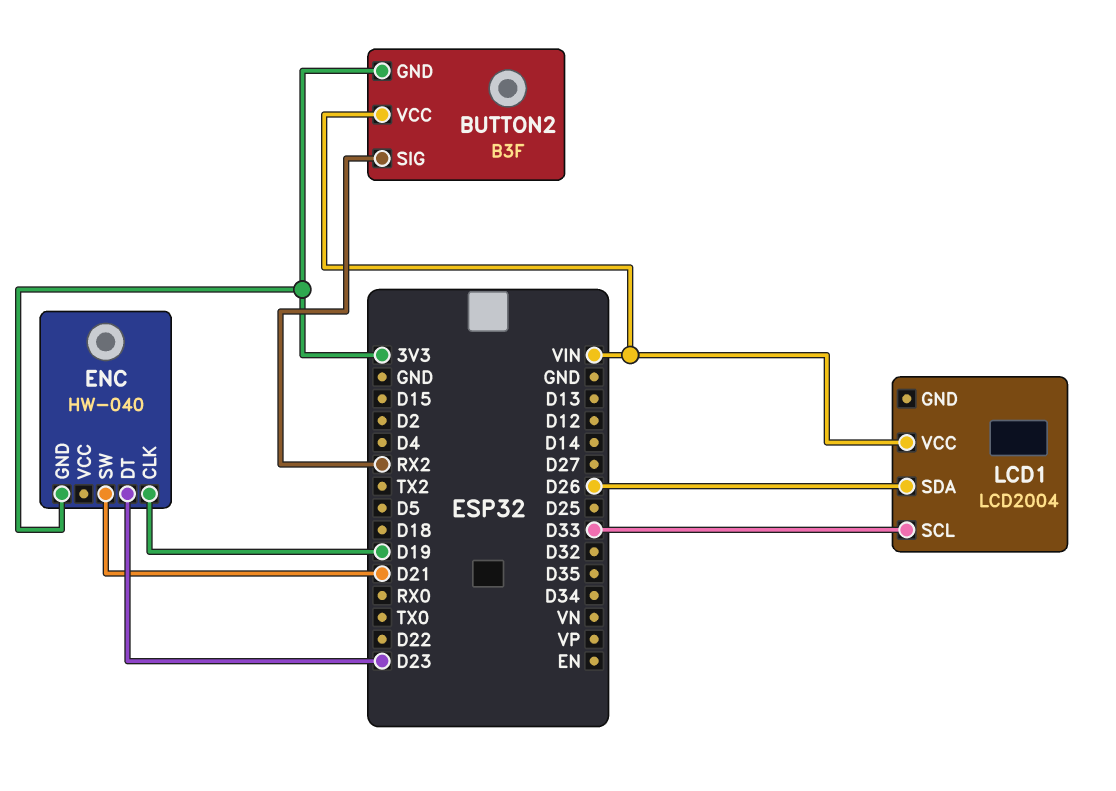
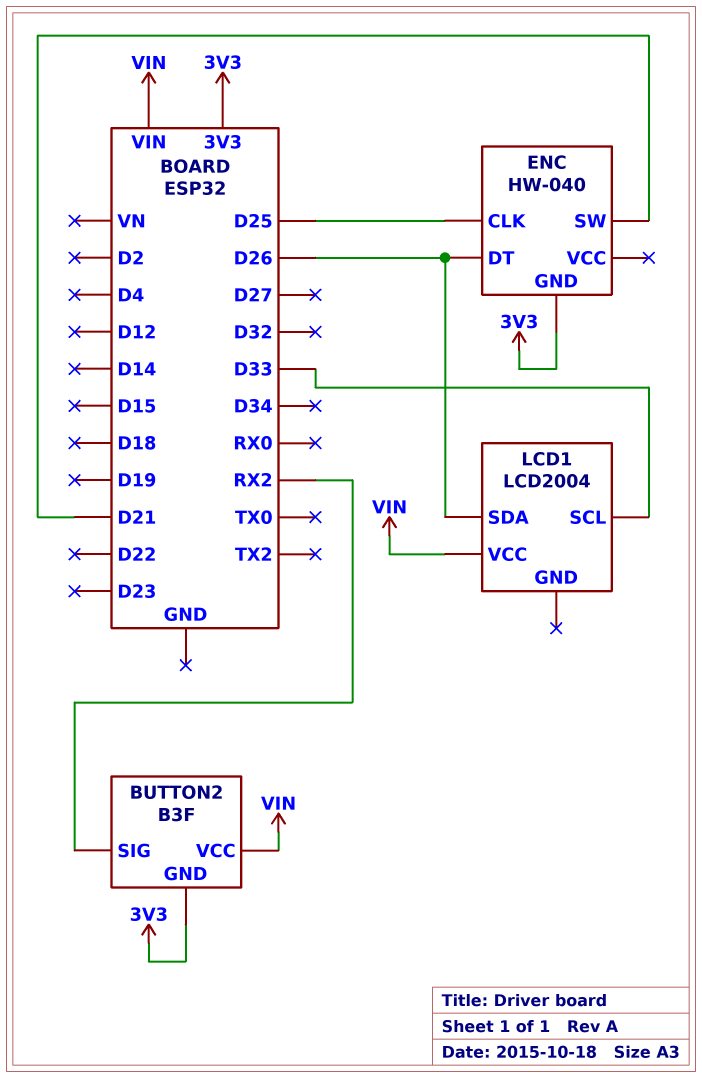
ENC pin CLK: D19 -> D25
ENC pin DT: D23 -> D26

